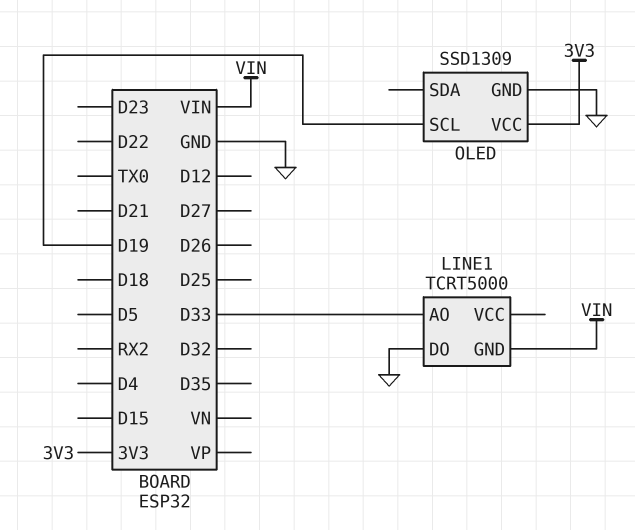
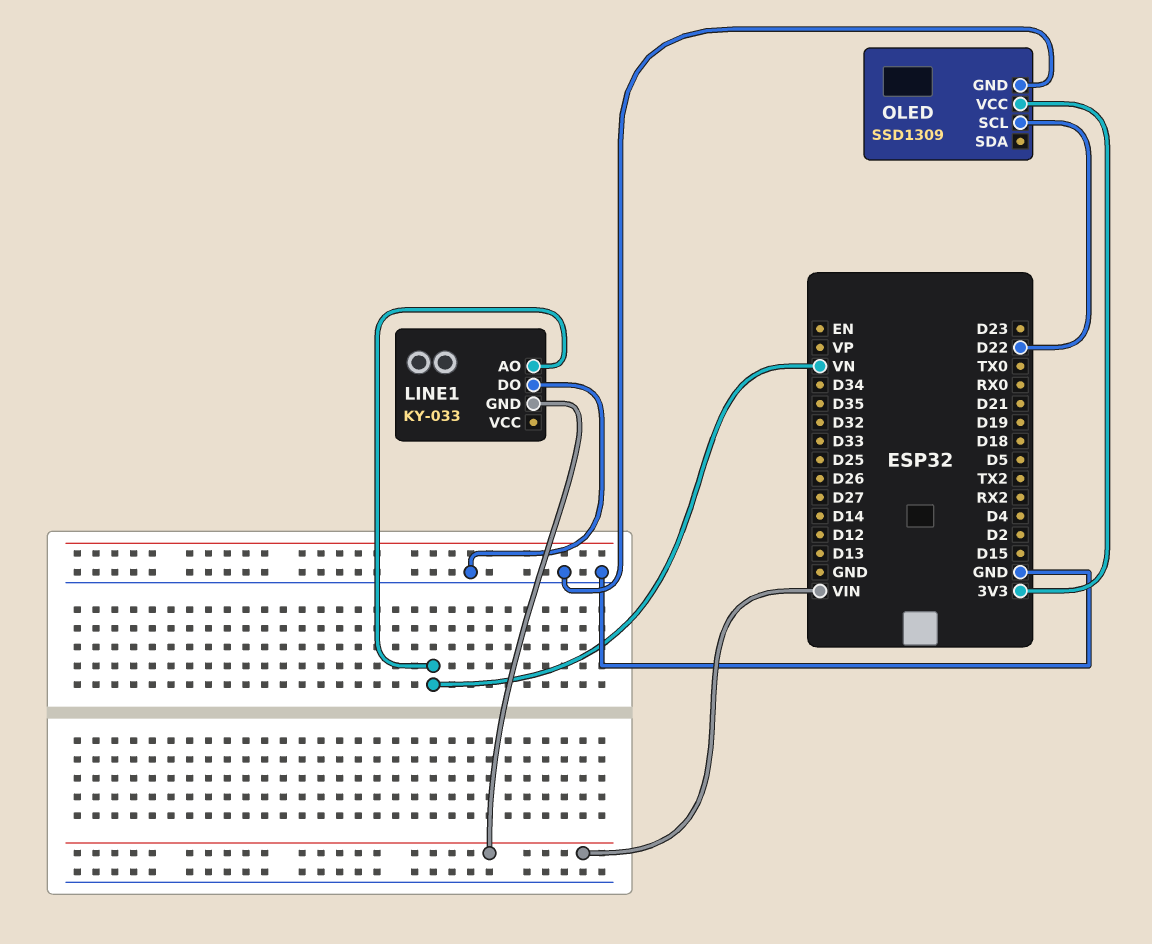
LINE1: TCRT5000 -> KY-033
LINE1 pin AO: D33 -> VN
OLED pin SCL: D19 -> D22

